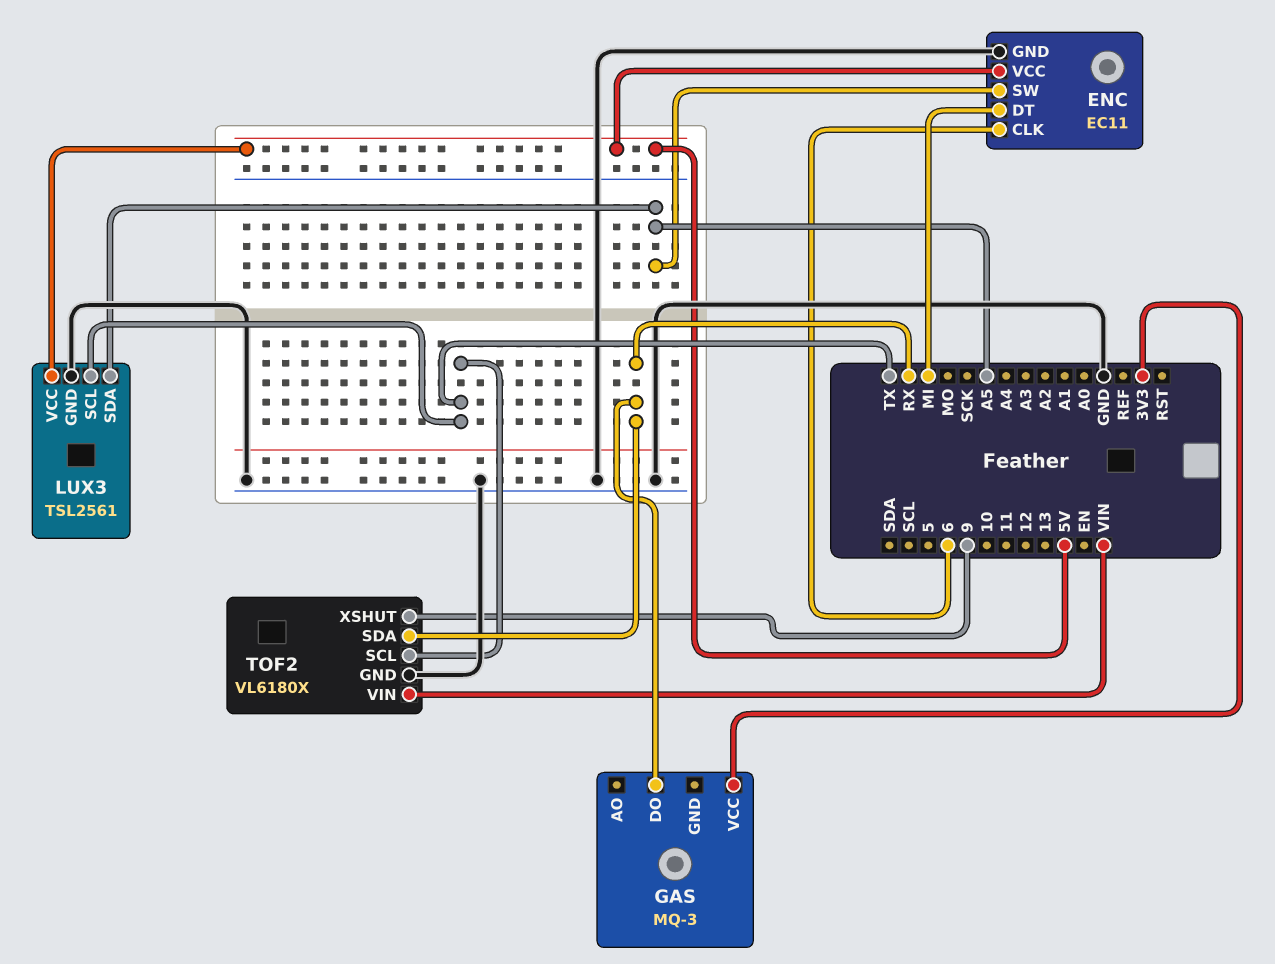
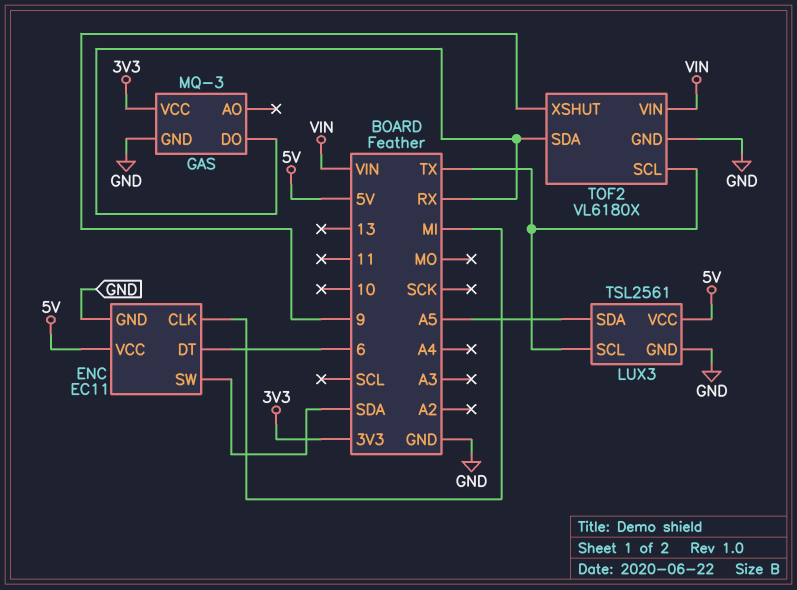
ENC pin CLK: 6 -> MI
ENC pin DT: MI -> 6
ENC pin SW: A5 -> SDA
GAS pin GND: none -> GND

